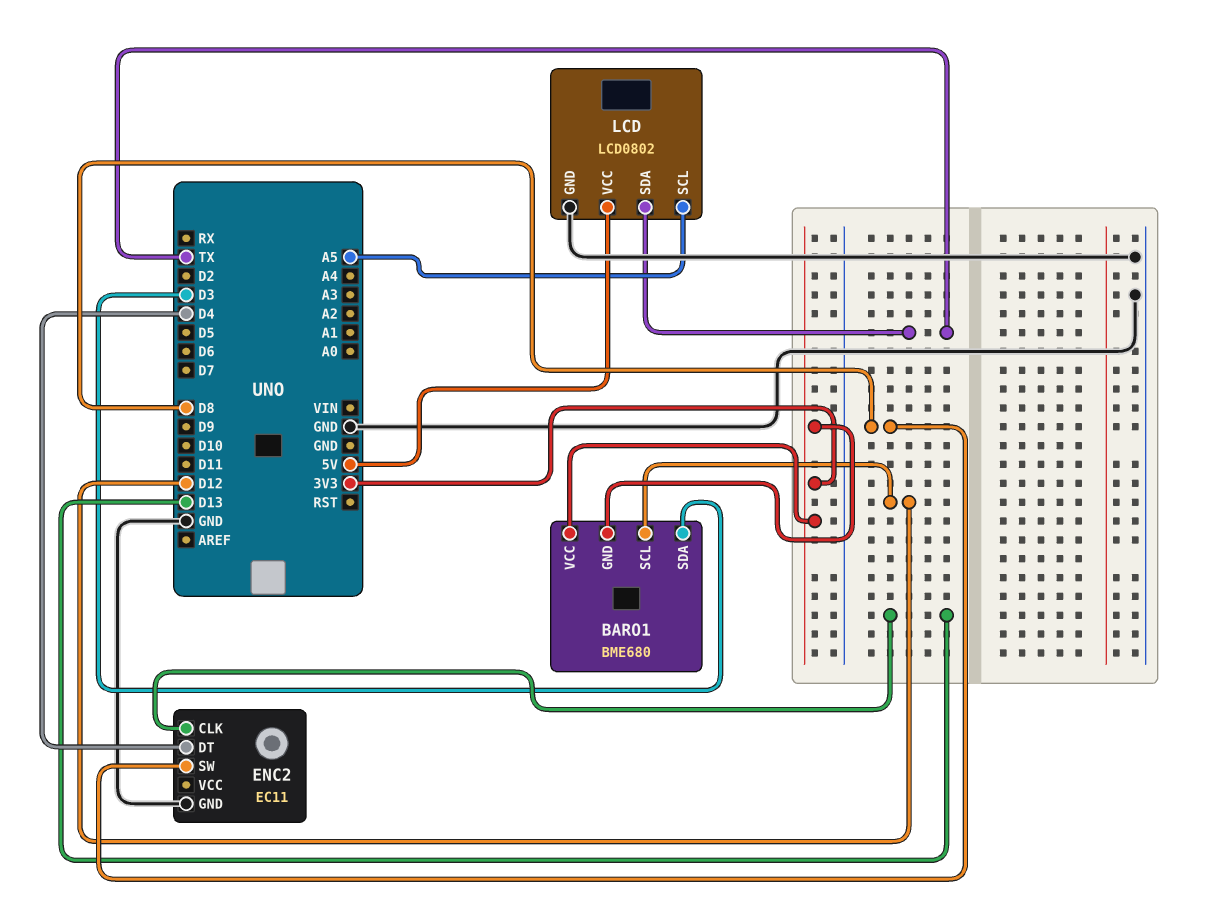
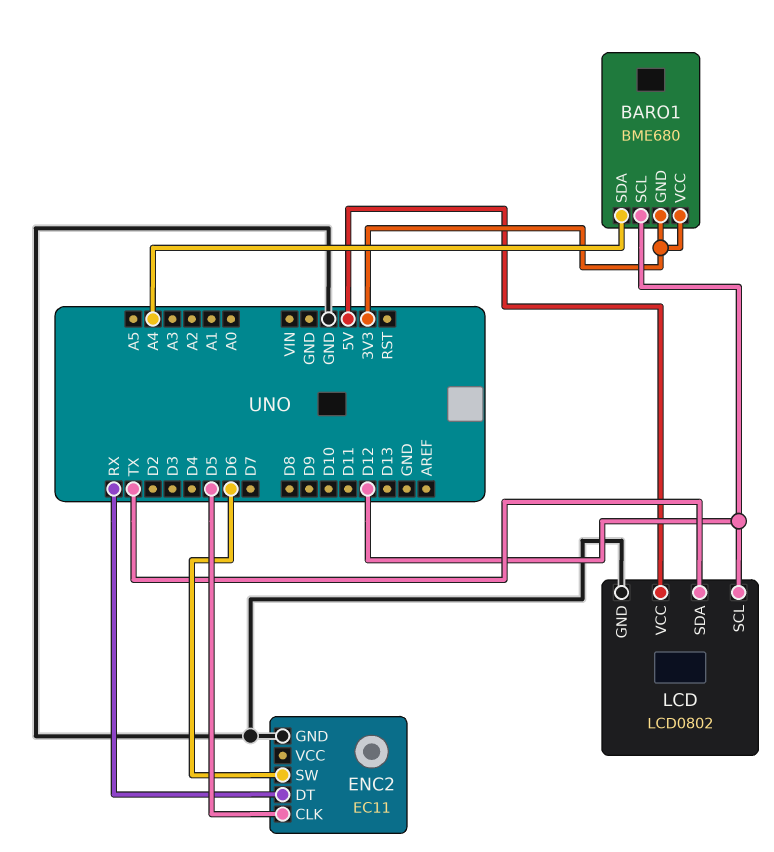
BARO1 pin SDA: D3 -> A4
ENC2 pin CLK: D13 -> D5
ENC2 pin DT: D4 -> RX
ENC2 pin SW: D8 -> D6
LCD pin SCL: A5 -> D12

